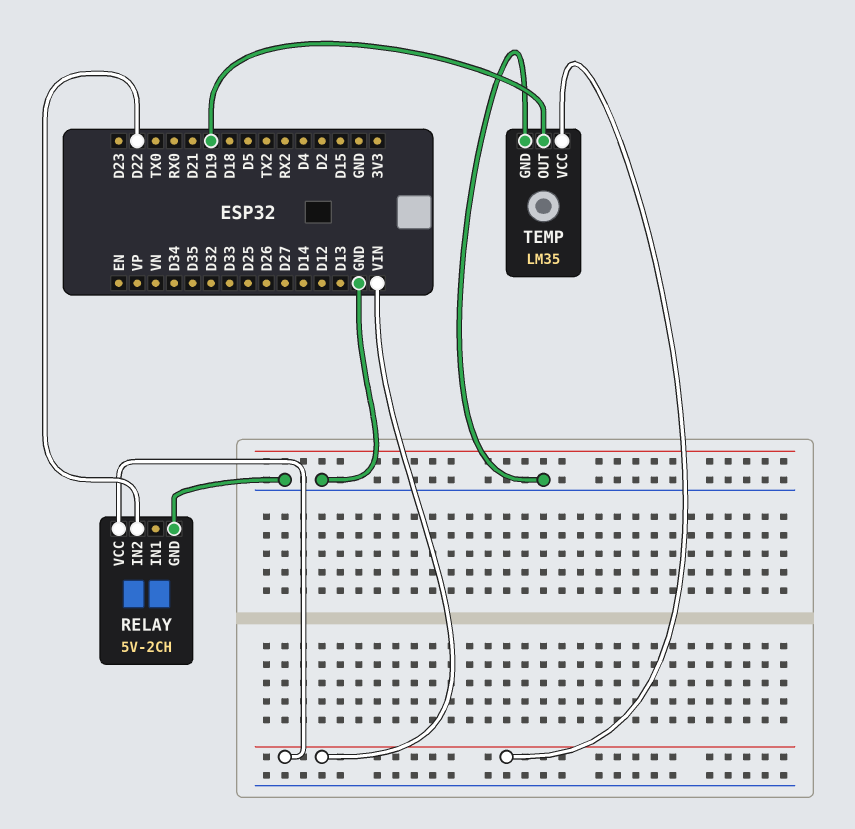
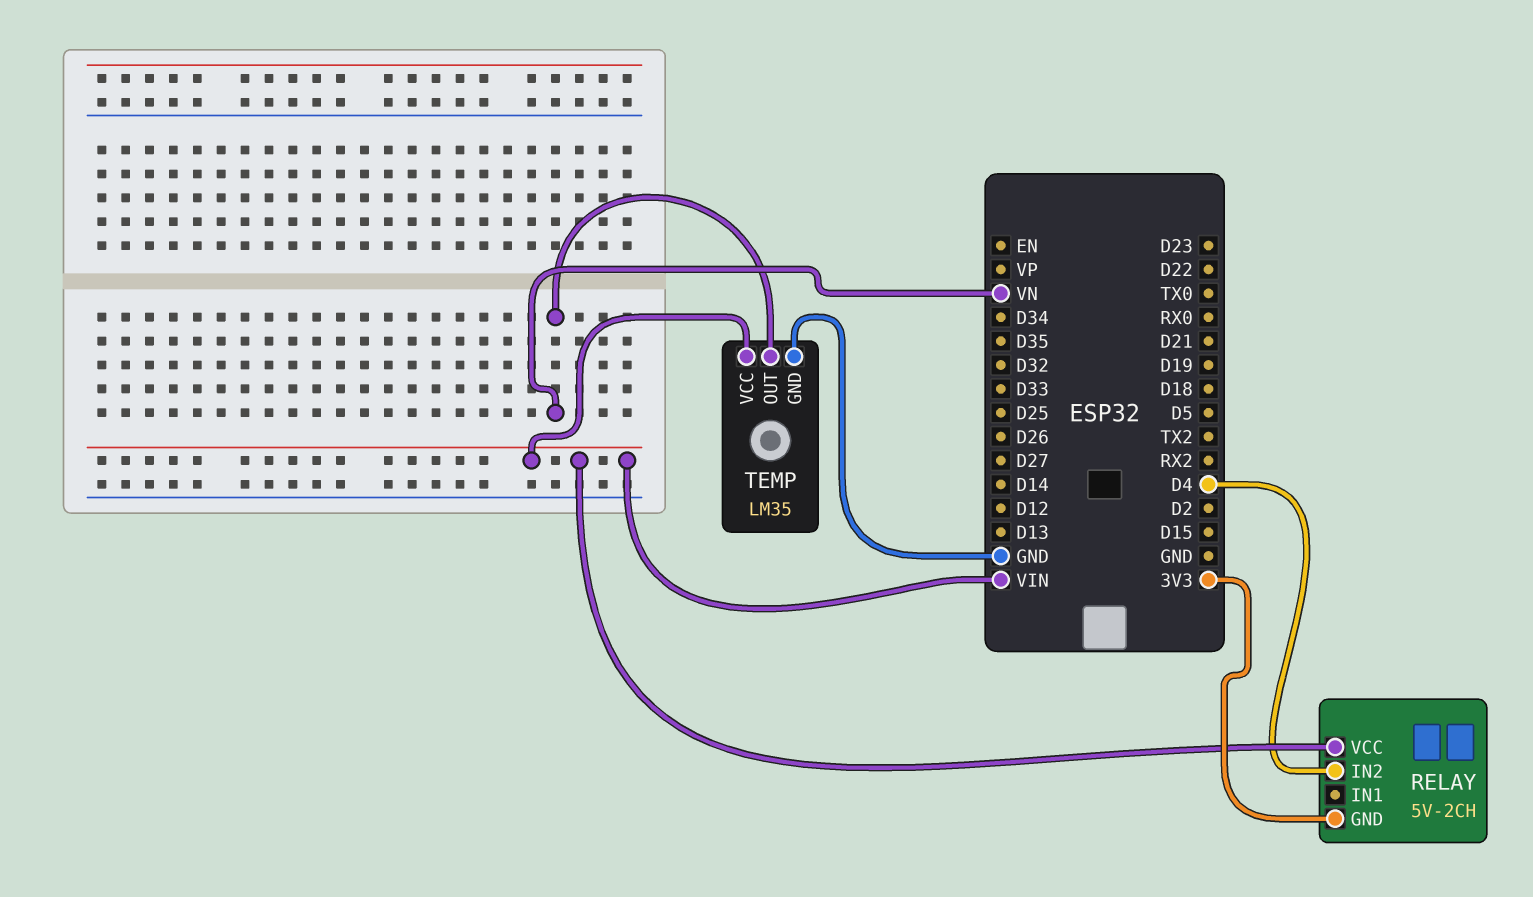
RELAY pin GND: GND -> 3V3
RELAY pin IN2: D22 -> D4
TEMP pin OUT: D19 -> VN

